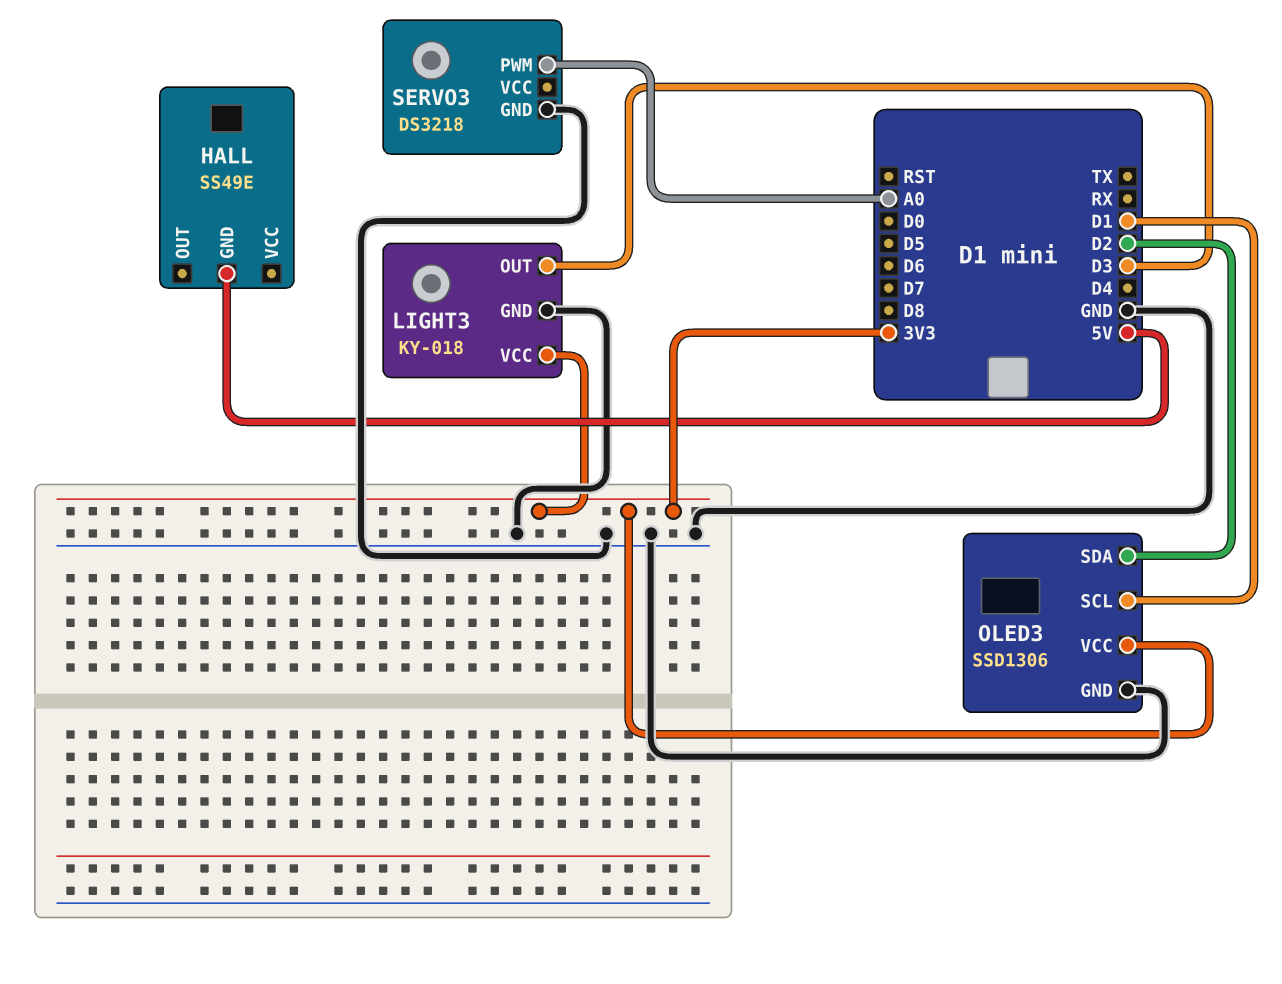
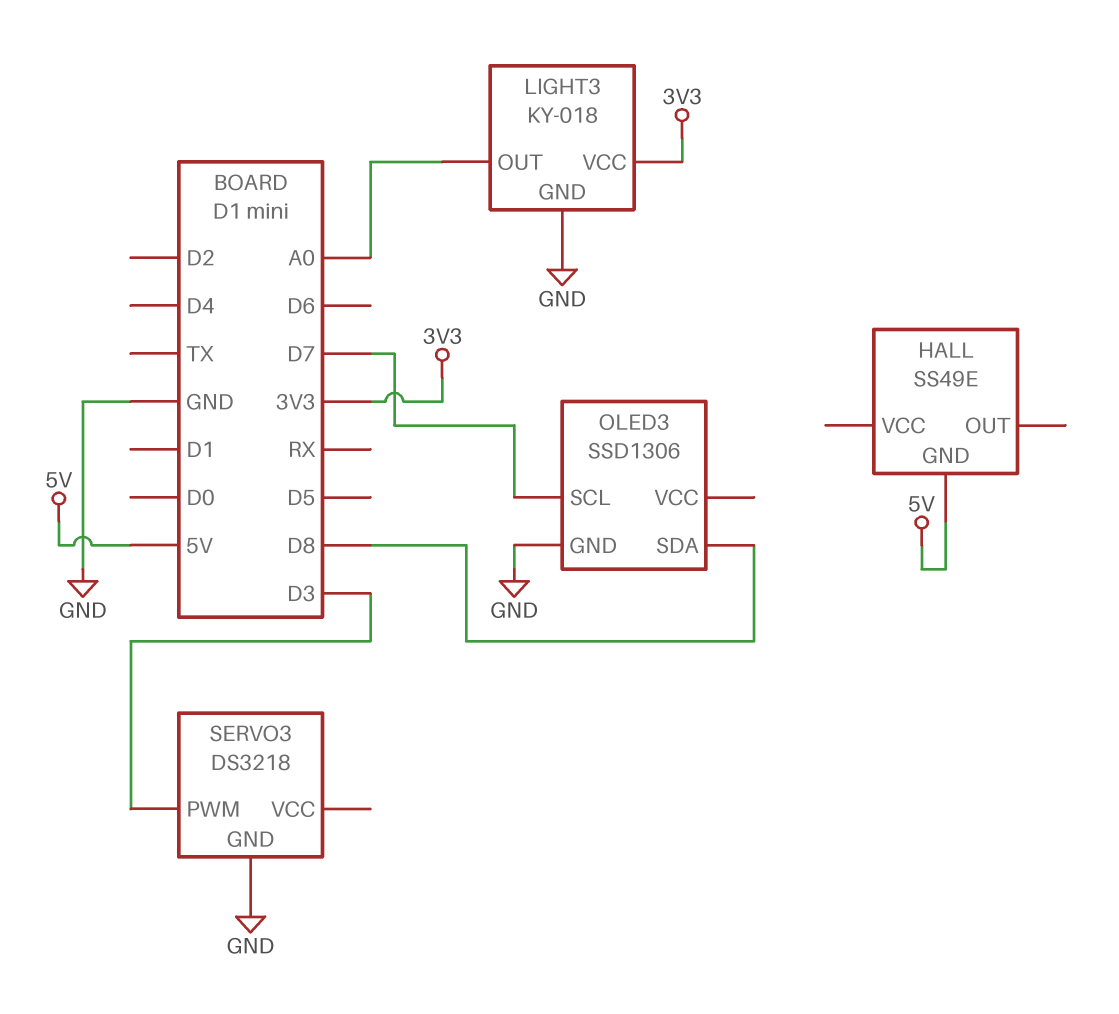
LIGHT3 pin OUT: D3 -> A0
OLED3 pin SCL: D1 -> D7
OLED3 pin SDA: D2 -> D8
OLED3 pin VCC: 3V3 -> none
SERVO3 pin PWM: A0 -> D3

